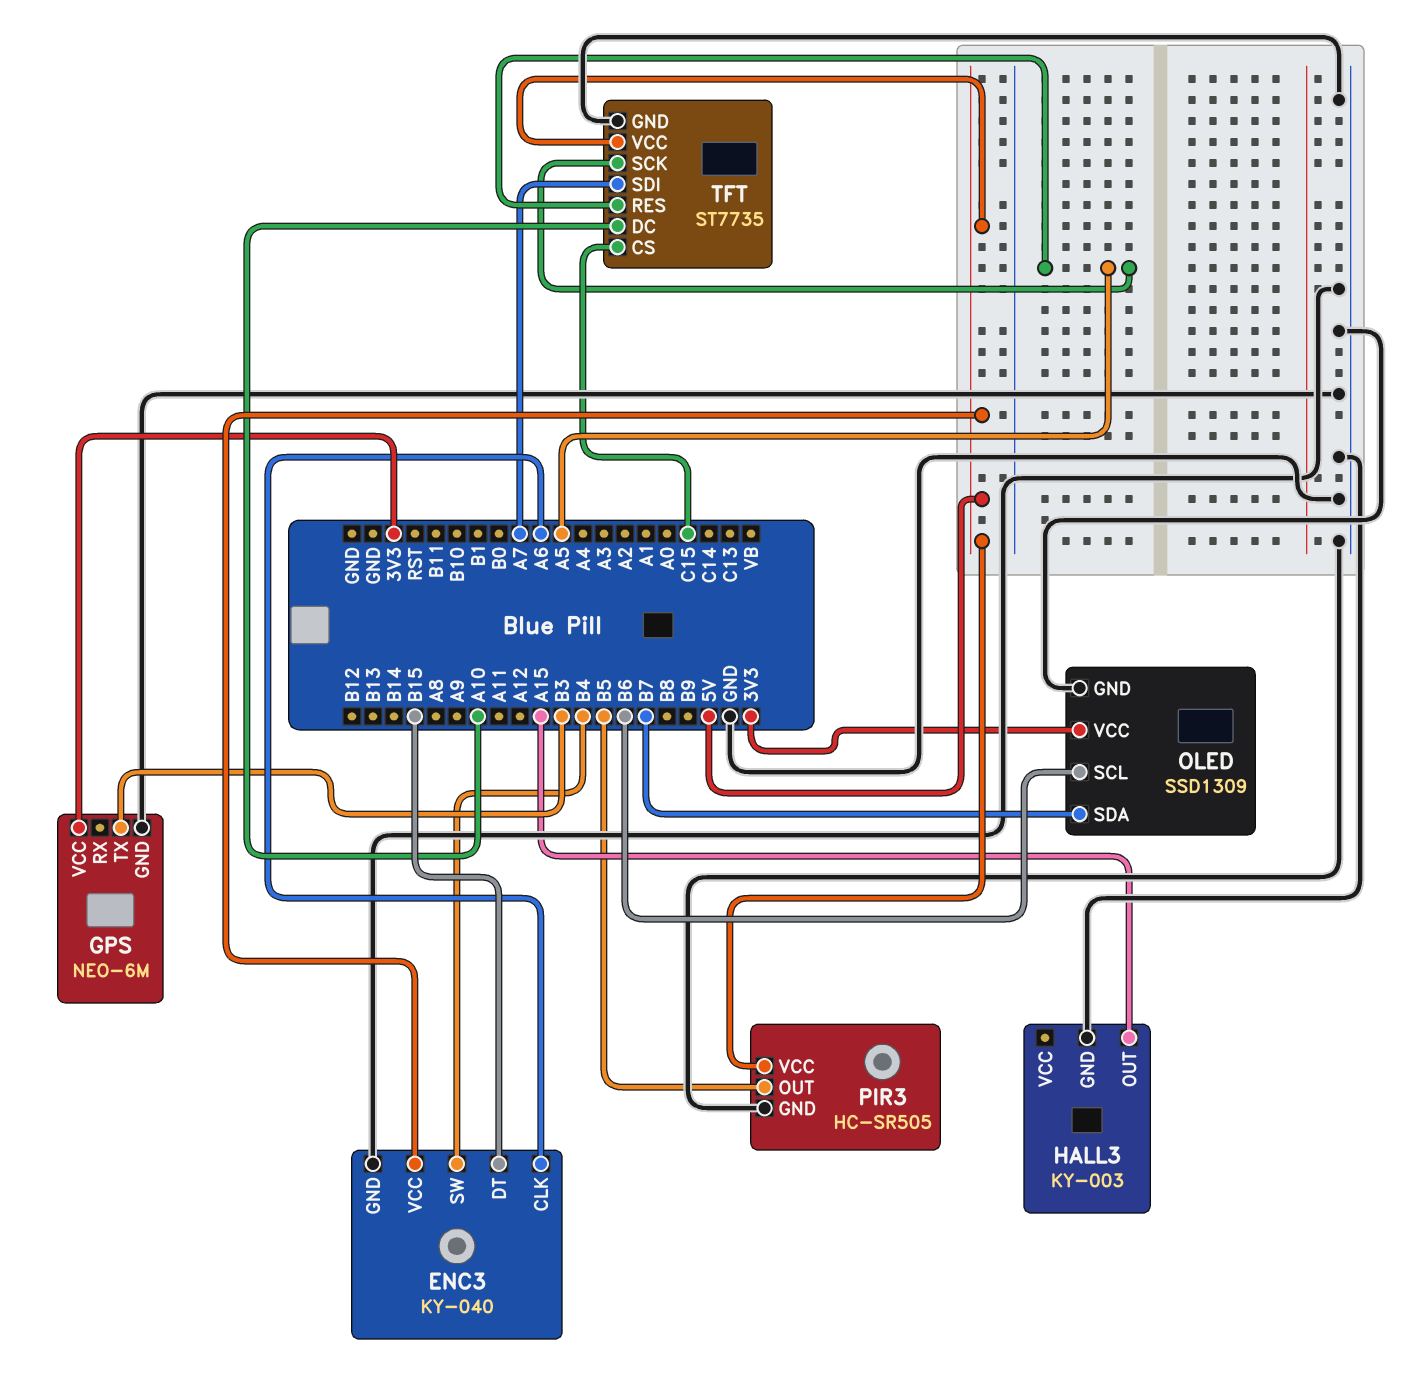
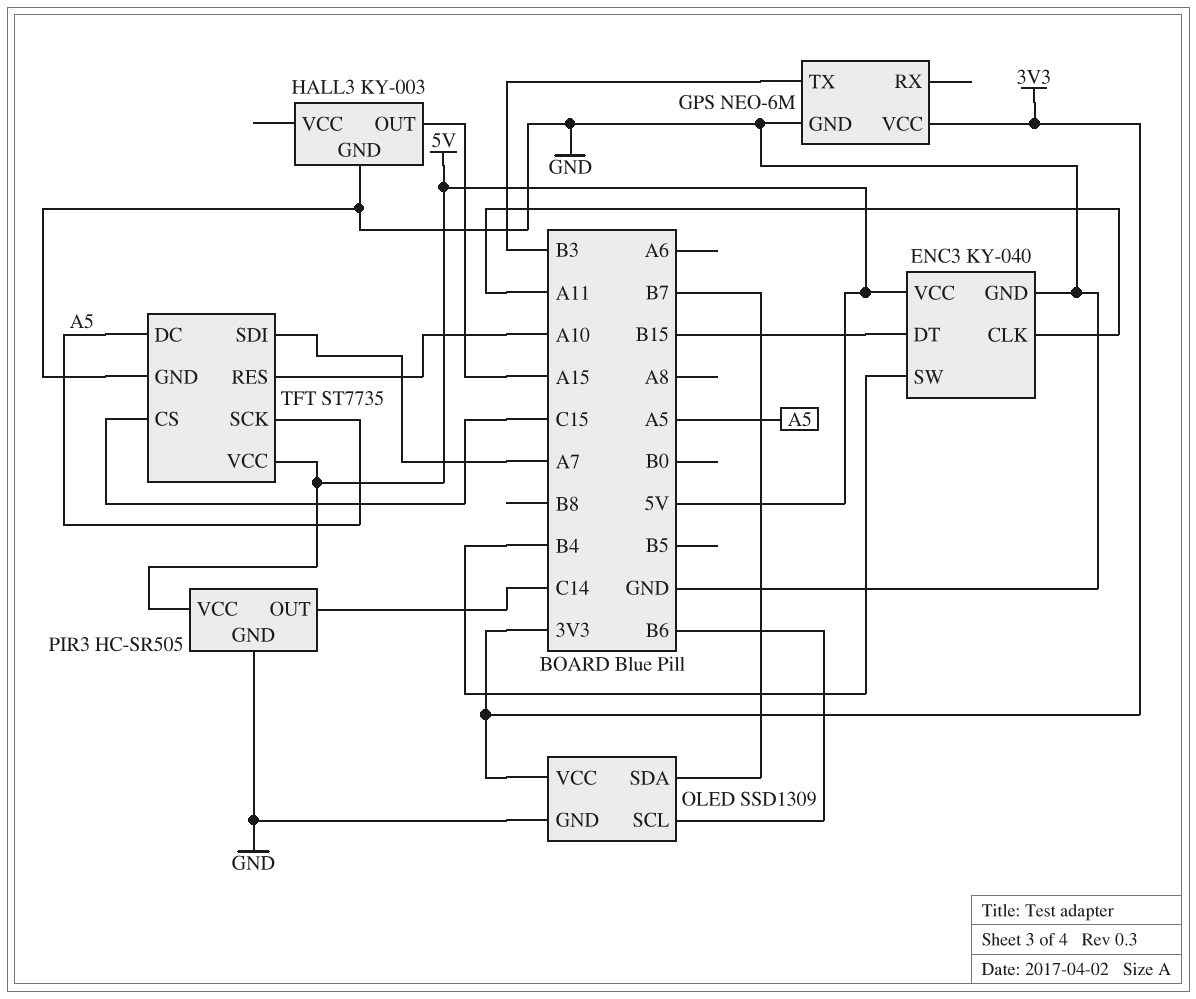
ENC3 pin CLK: A6 -> A11
PIR3 pin OUT: B5 -> C14
TFT pin DC: A10 -> A5
TFT pin RES: A5 -> A10

